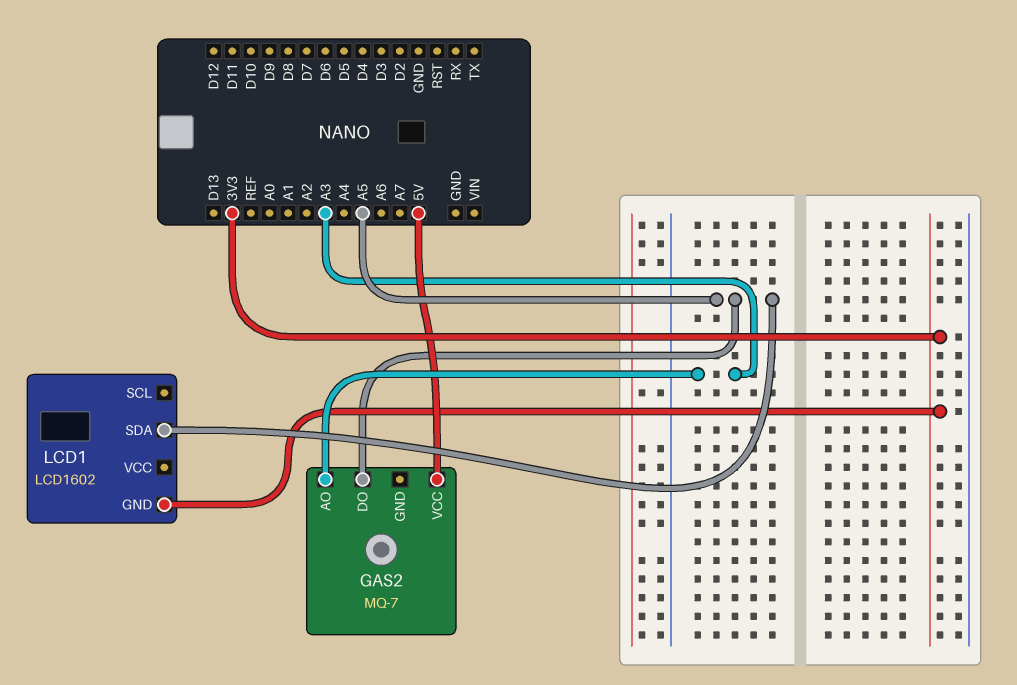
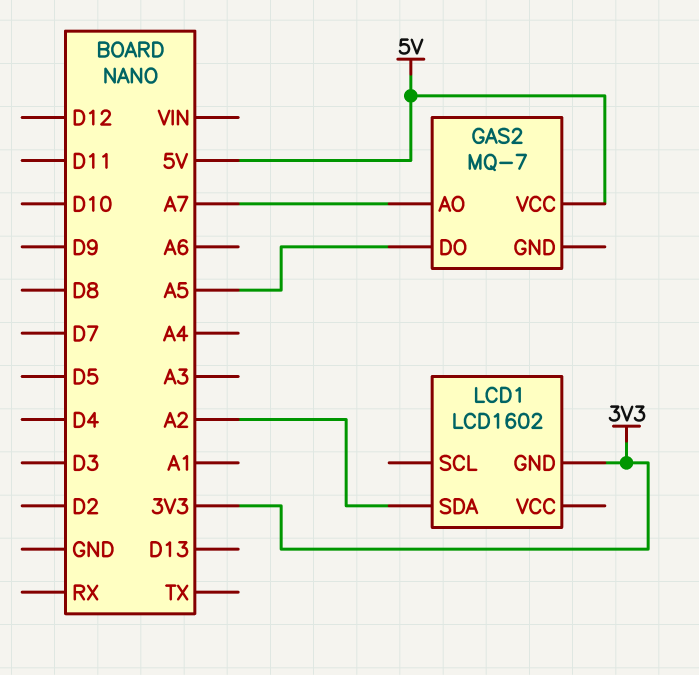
GAS2 pin AO: A3 -> A7
LCD1 pin SDA: A5 -> A2

